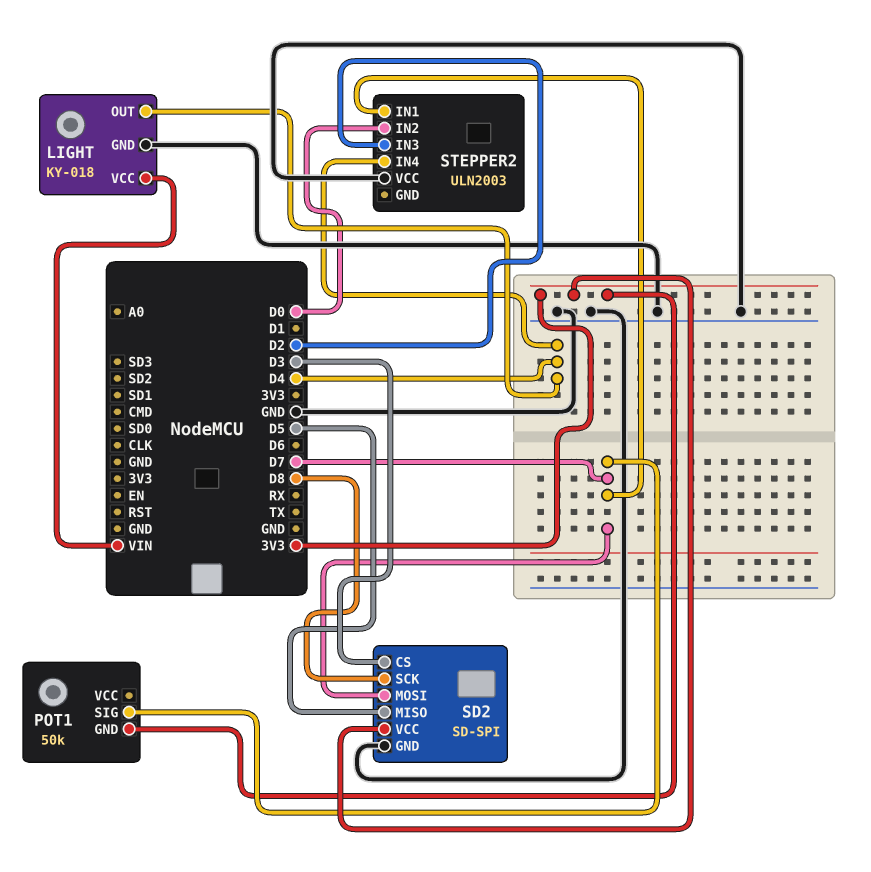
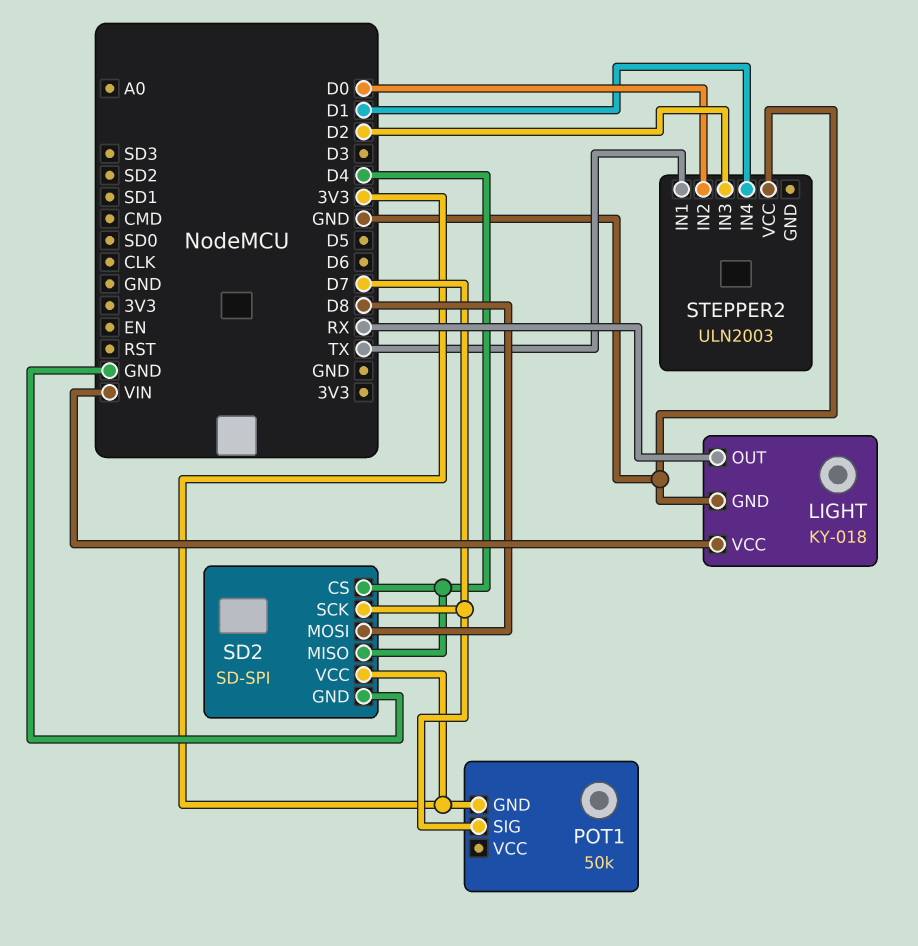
LIGHT pin OUT: D4 -> RX
SD2 pin CS: D3 -> D4
SD2 pin MISO: D5 -> D4
SD2 pin MOSI: D7 -> D8
SD2 pin SCK: D8 -> D7
STEPPER2 pin IN1: D7 -> TX
STEPPER2 pin IN4: D4 -> D1

